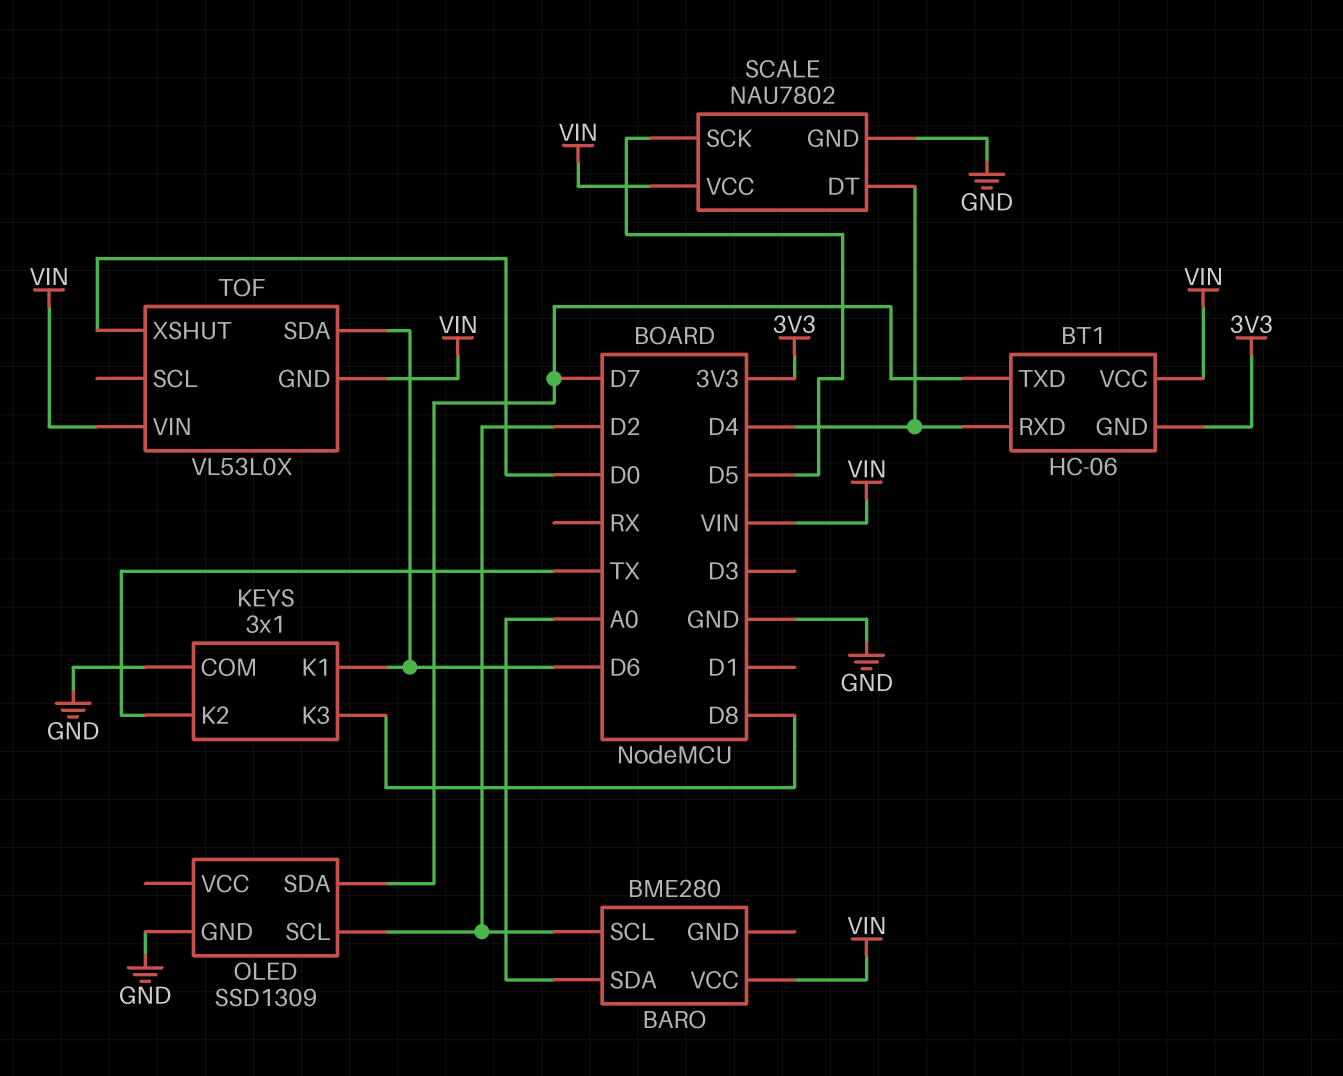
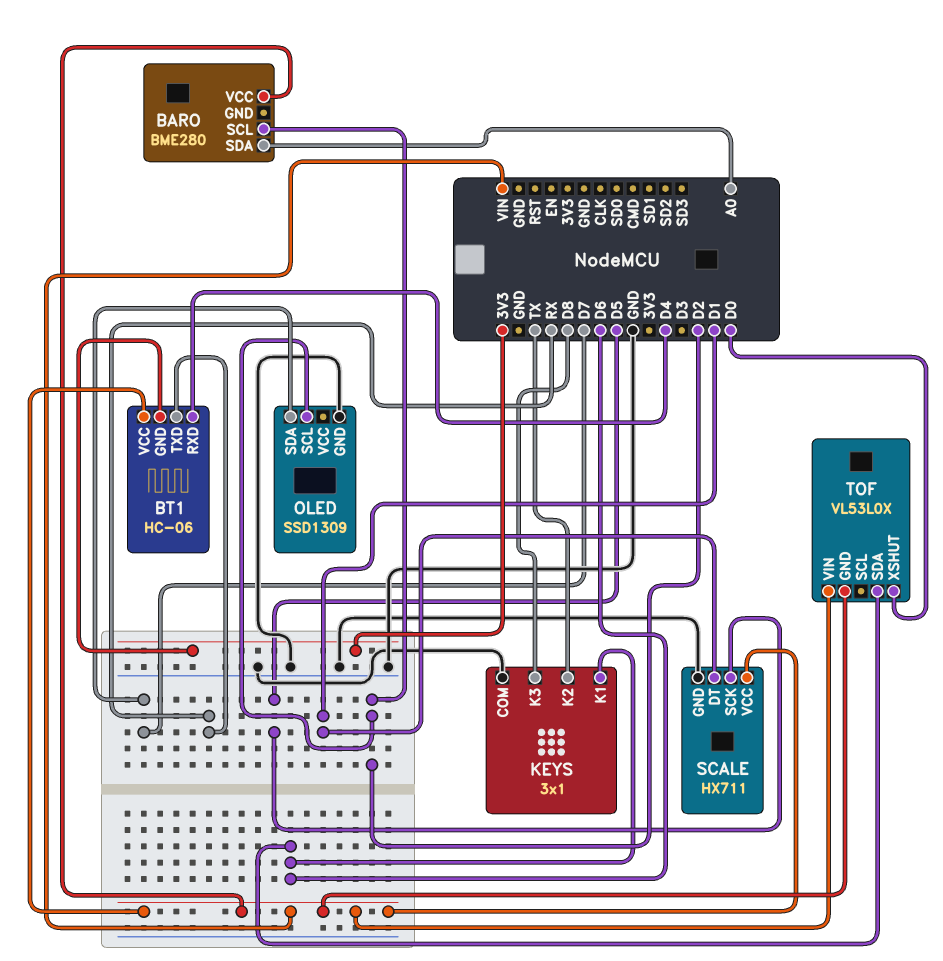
BT1 pin TXD: D7 -> RX
SCALE: NAU7802 -> HX711
SCALE pin DT: D4 -> D1

